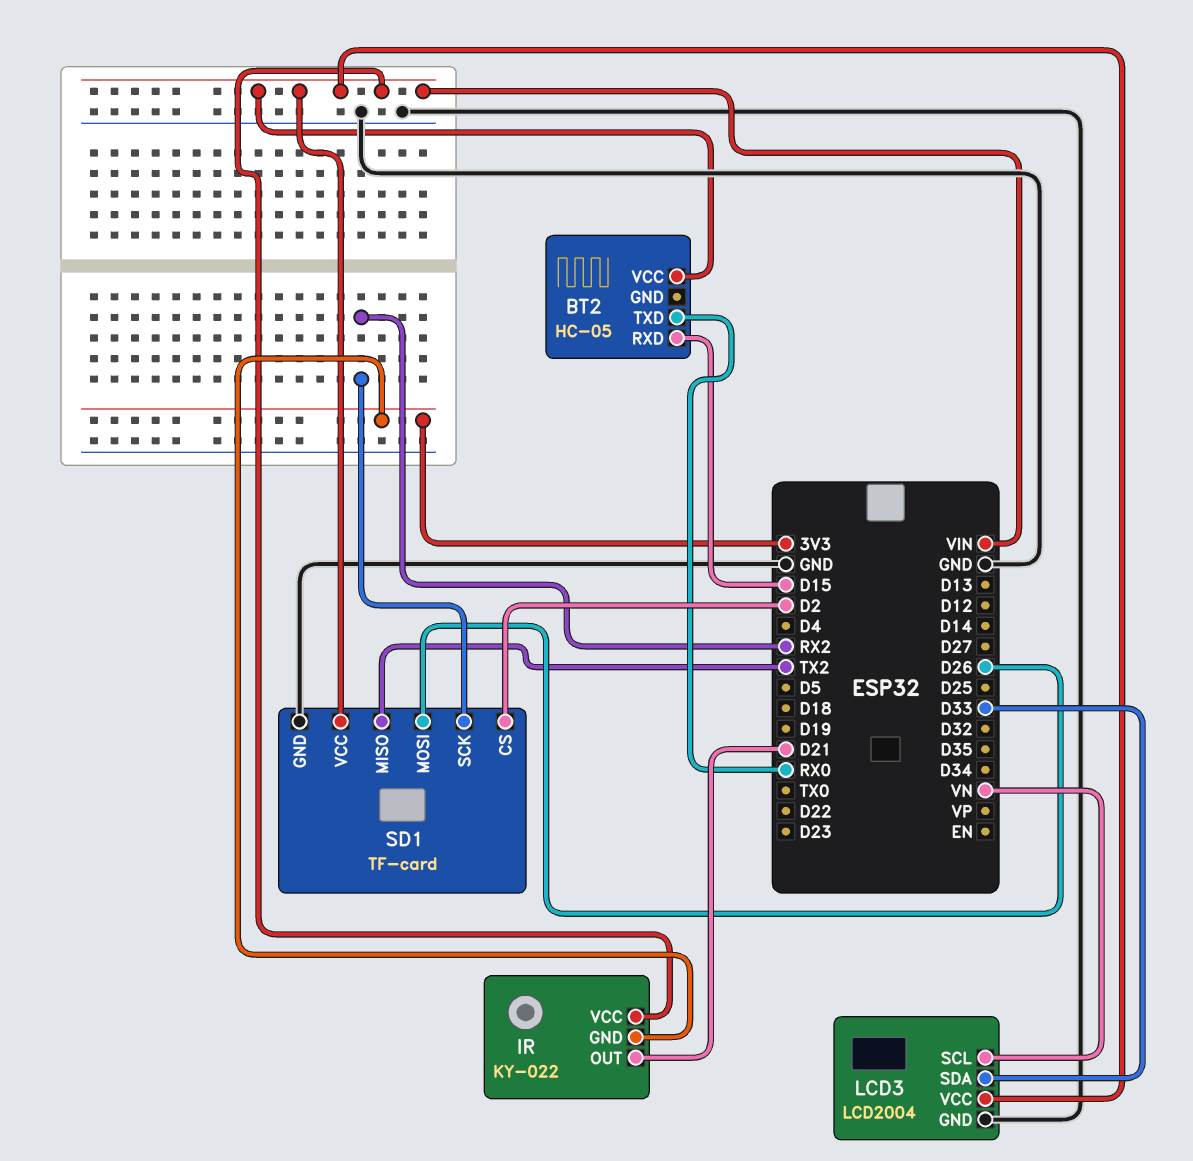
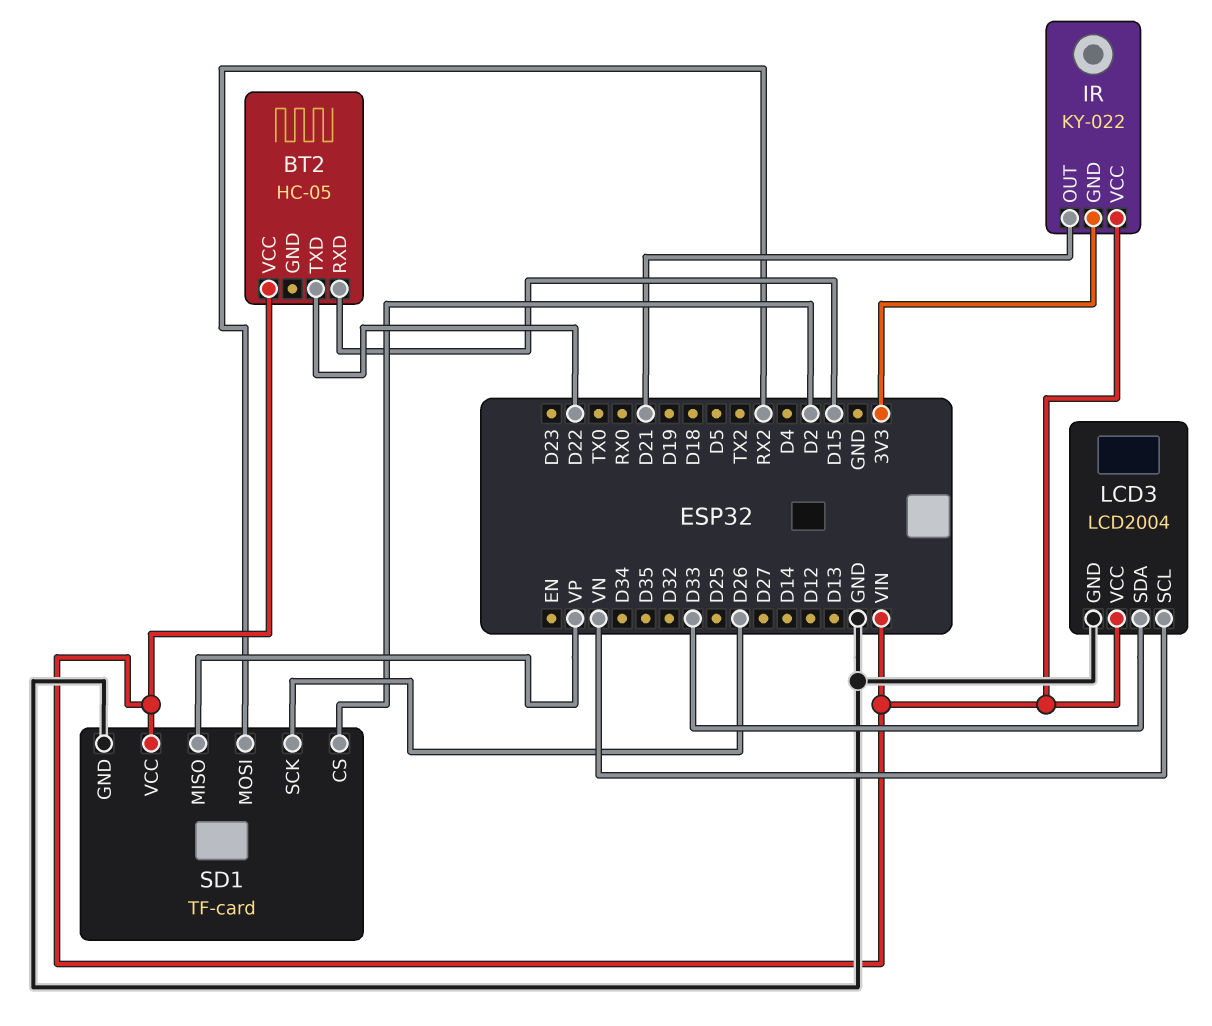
BT2 pin TXD: RX0 -> D22
SD1 pin MISO: TX2 -> VP
SD1 pin MOSI: D26 -> RX2
SD1 pin SCK: RX2 -> D26

